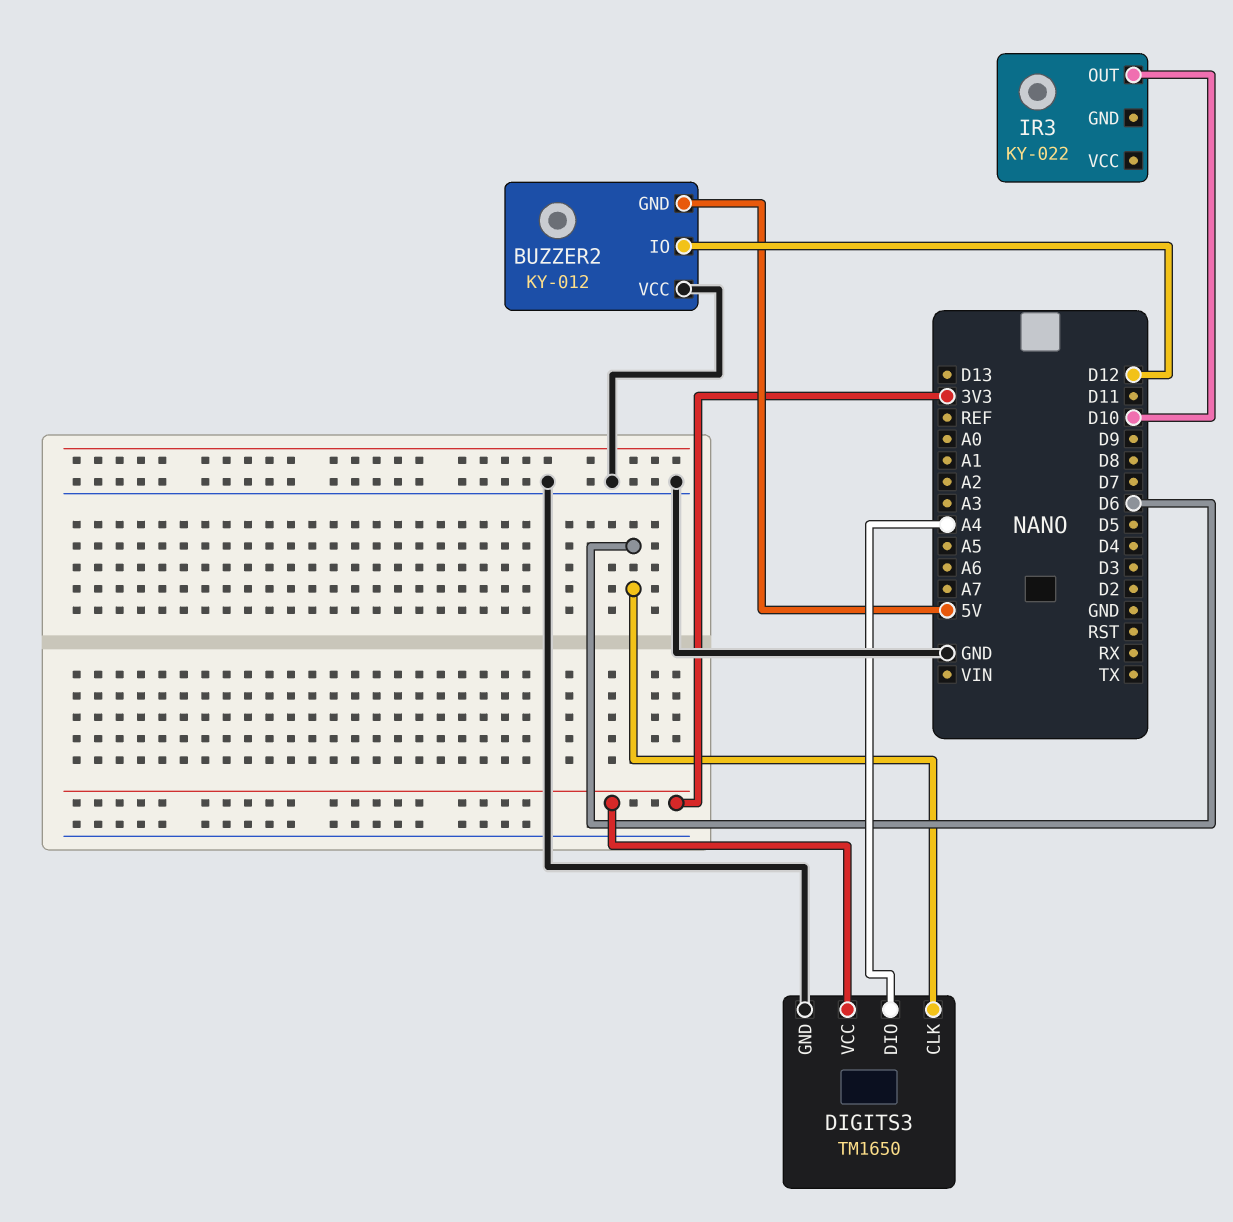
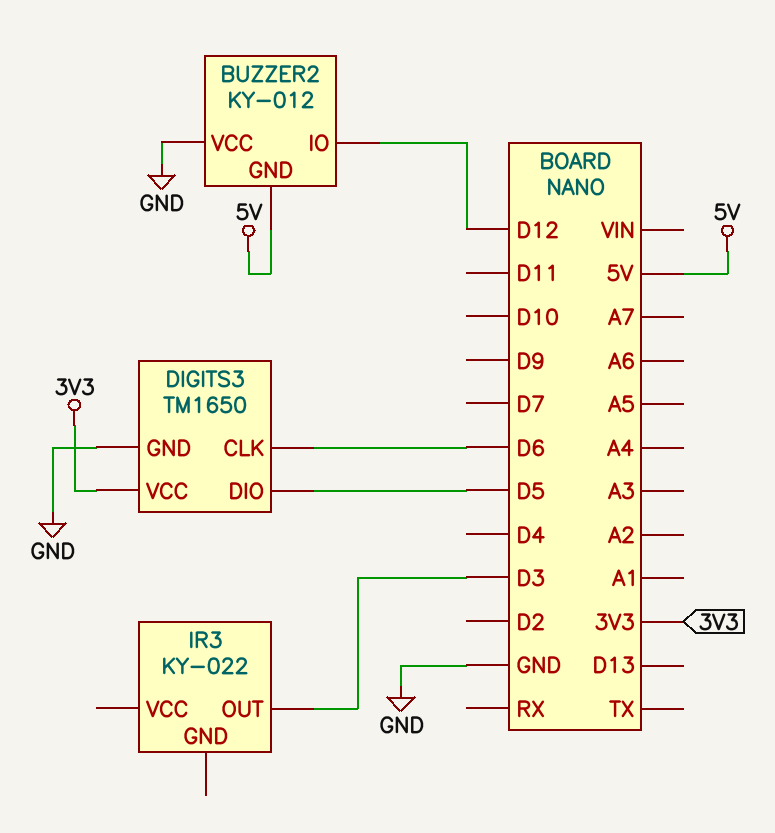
DIGITS3 pin DIO: A4 -> D5
IR3 pin OUT: D10 -> D3

